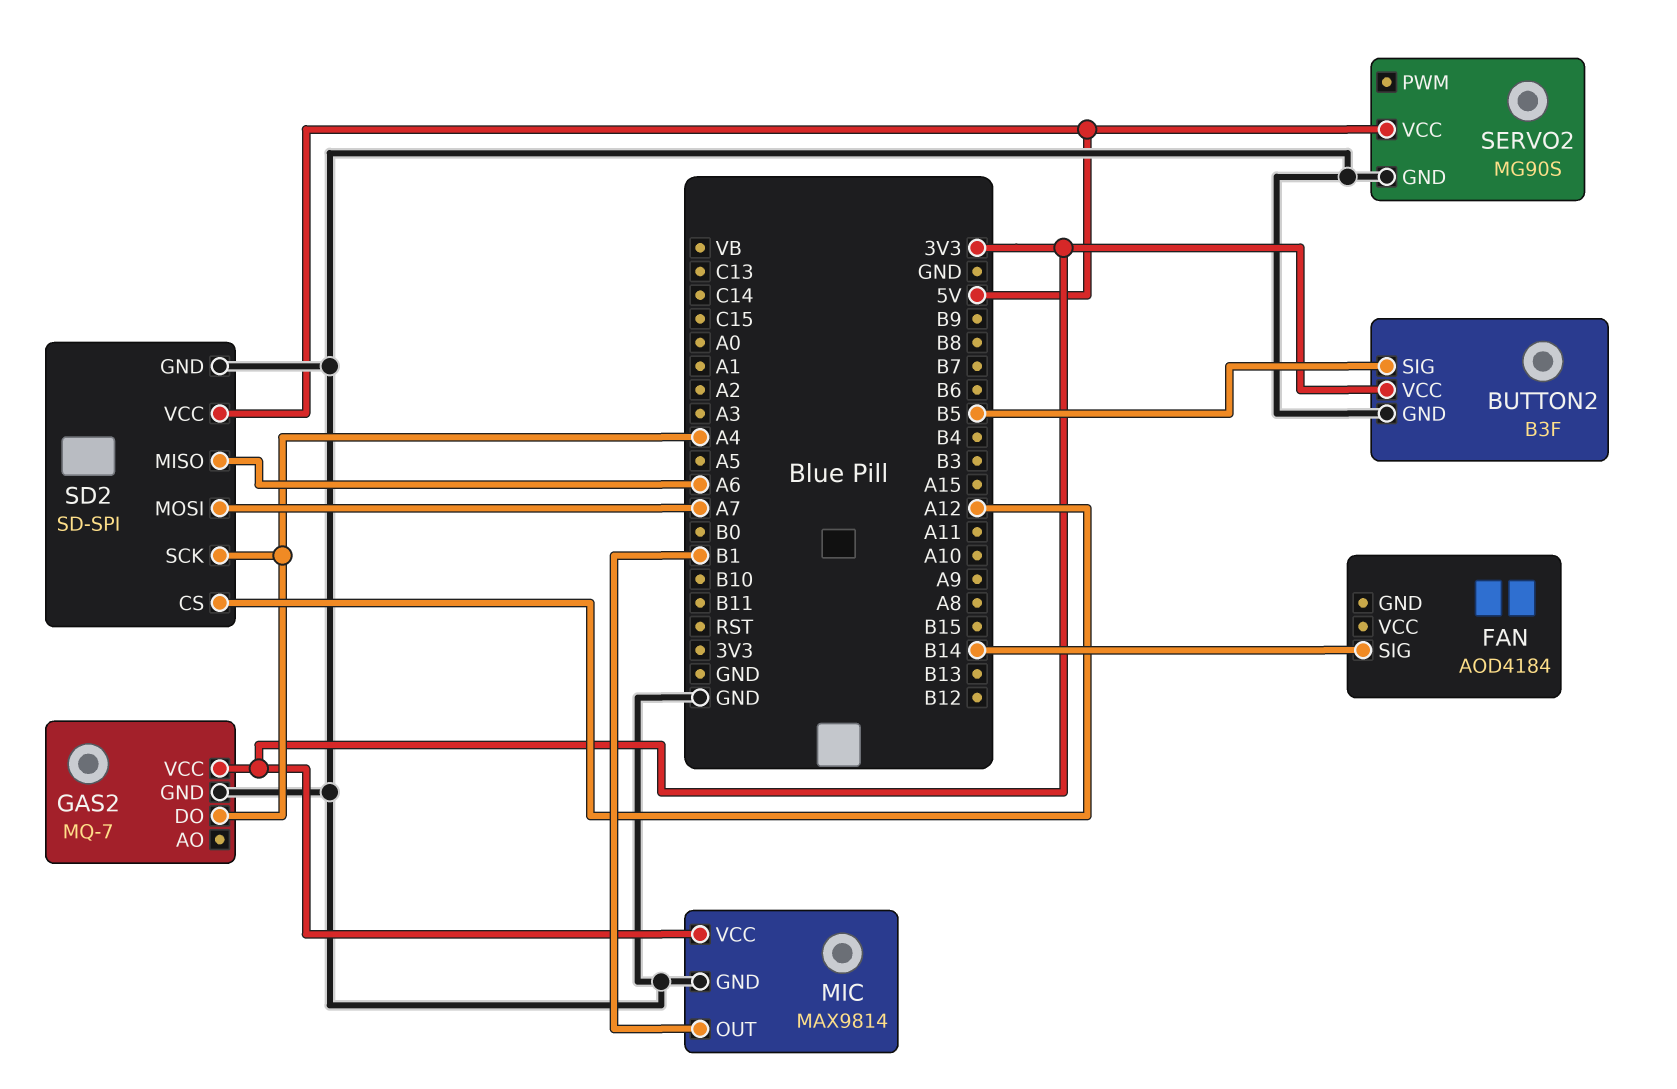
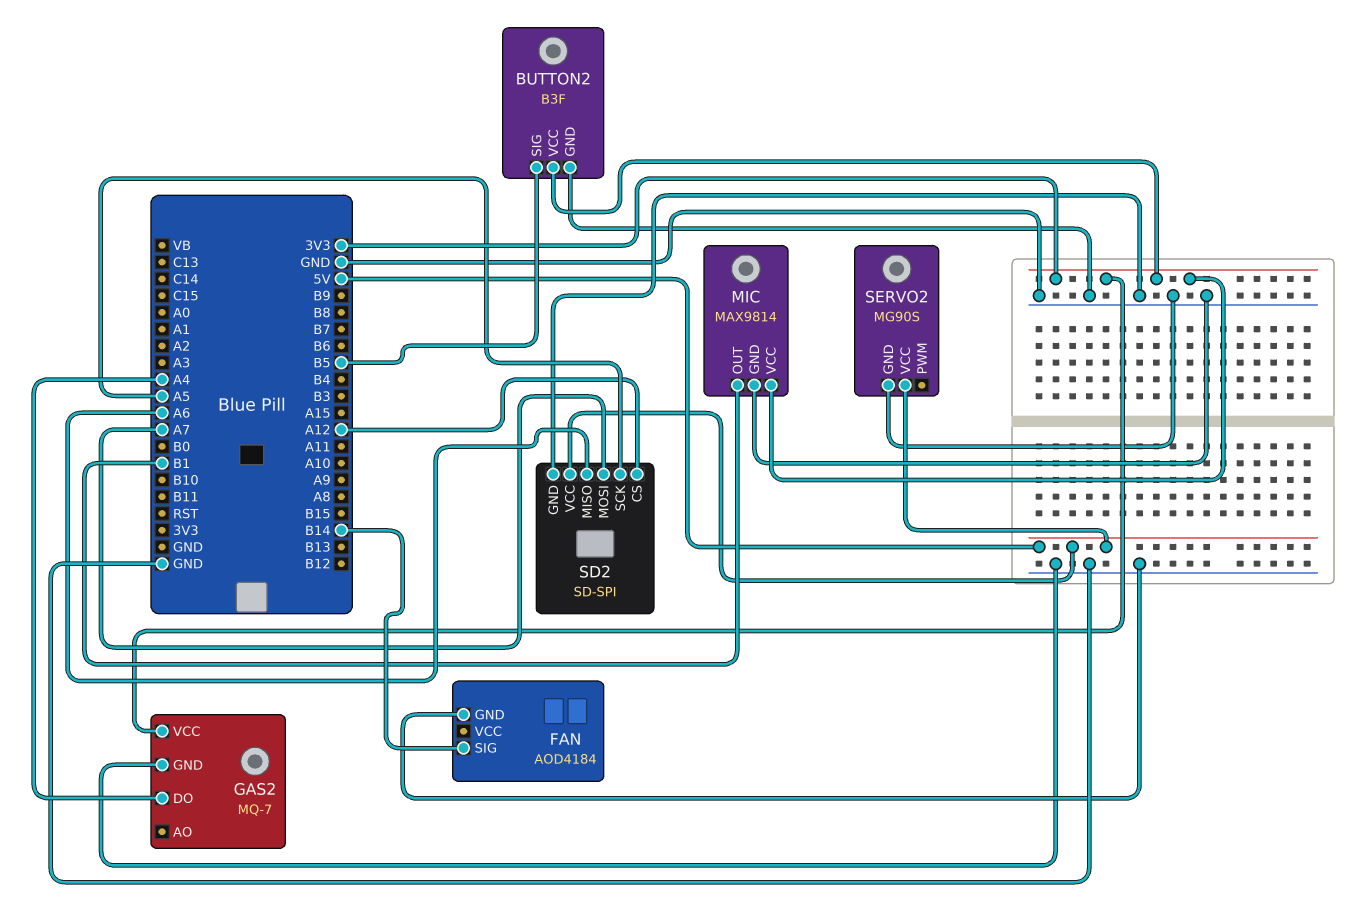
FAN pin GND: none -> GND
SD2 pin SCK: A4 -> A5

